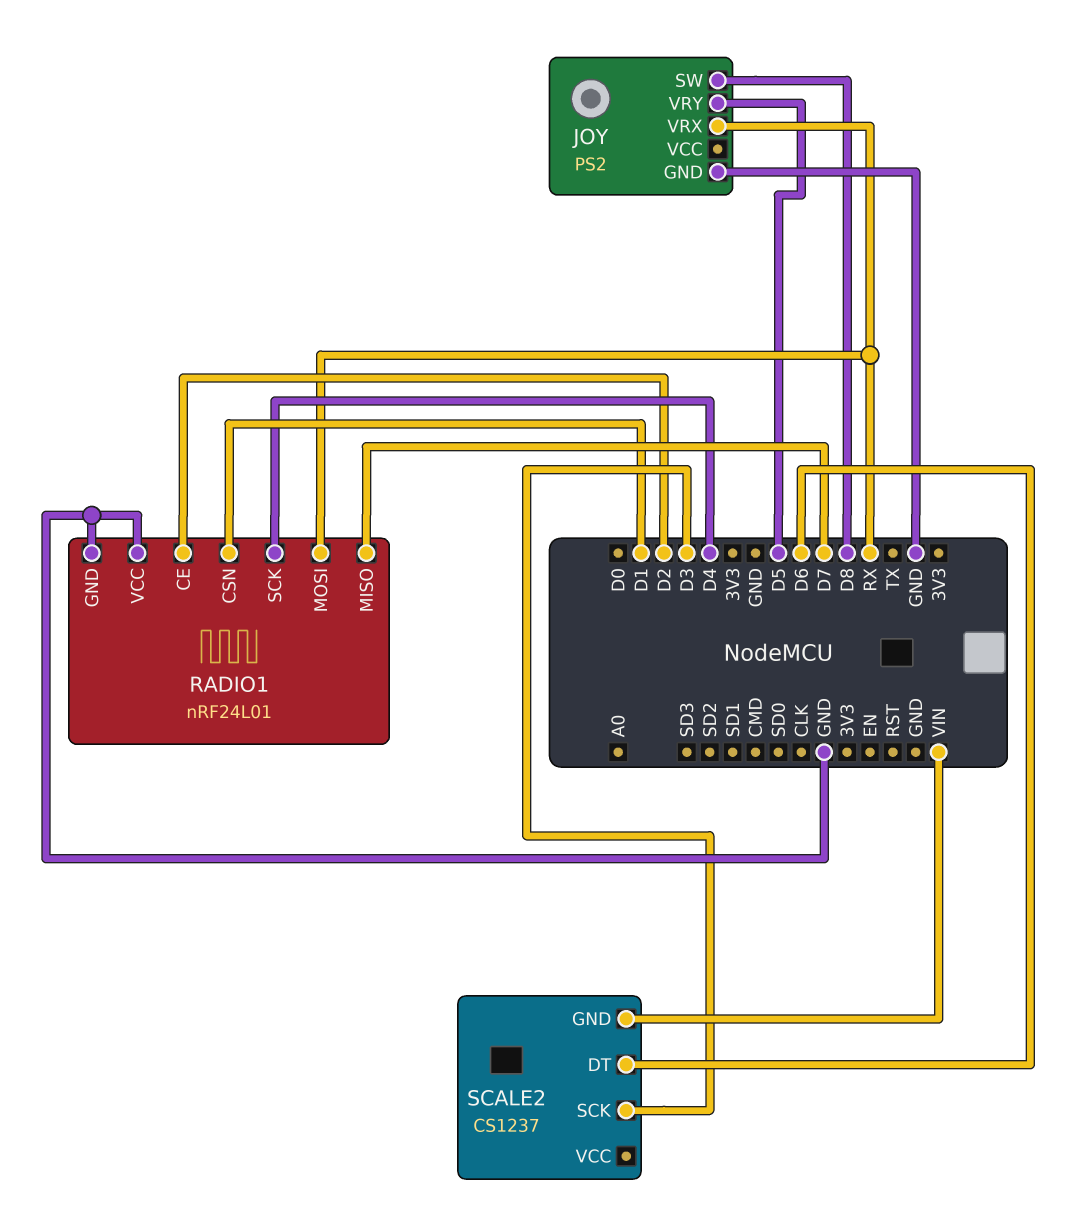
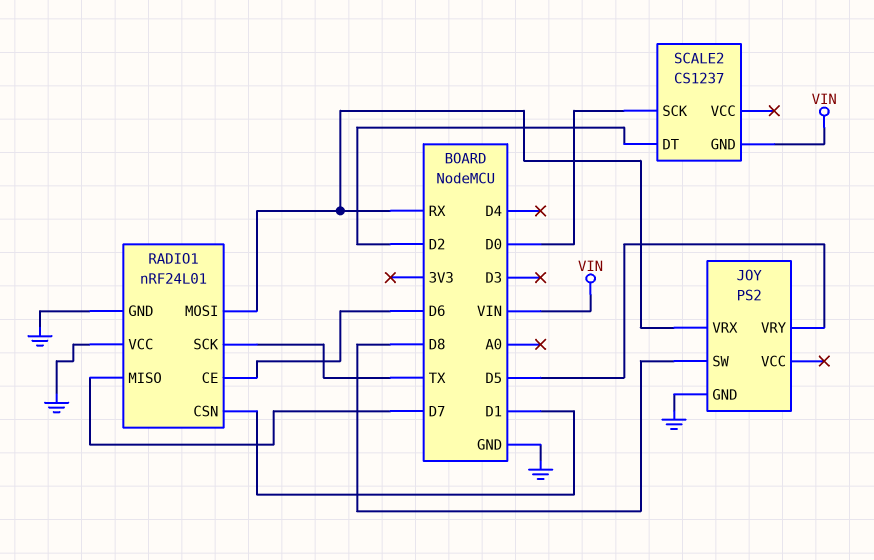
RADIO1 pin CE: D2 -> D6
RADIO1 pin SCK: D4 -> TX
SCALE2 pin DT: D6 -> D2
SCALE2 pin SCK: D3 -> D0

